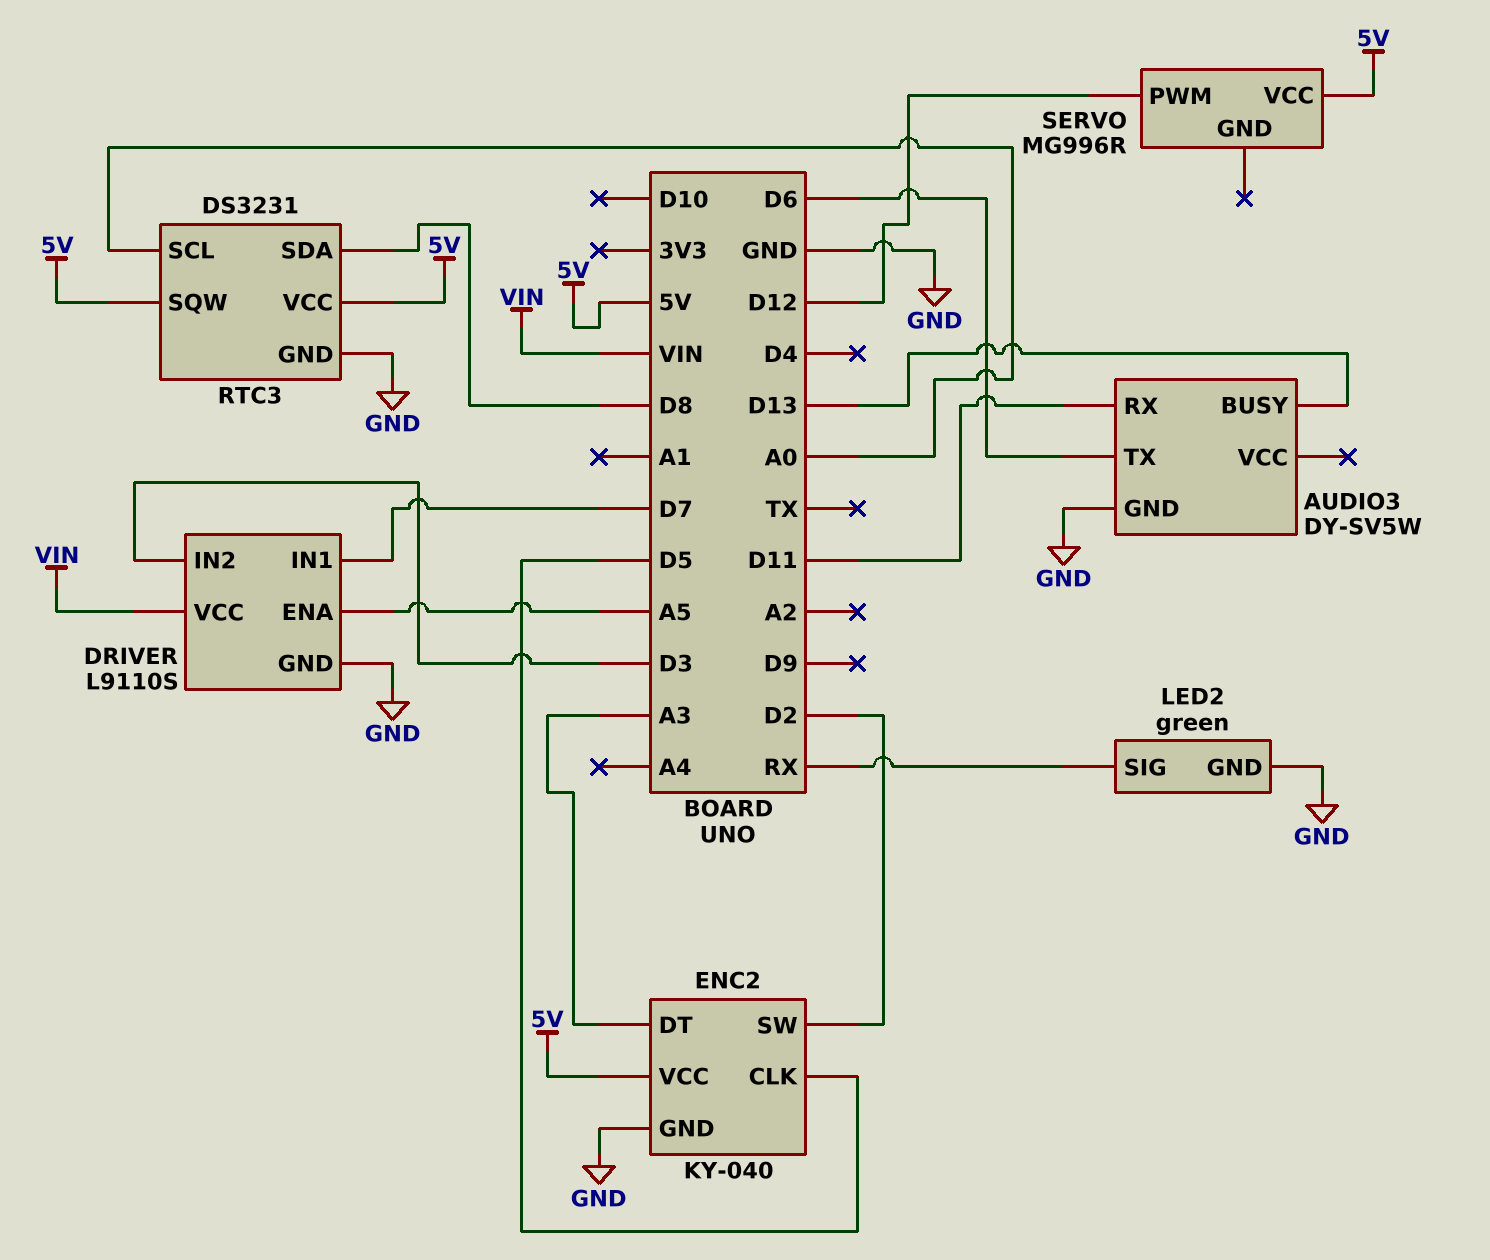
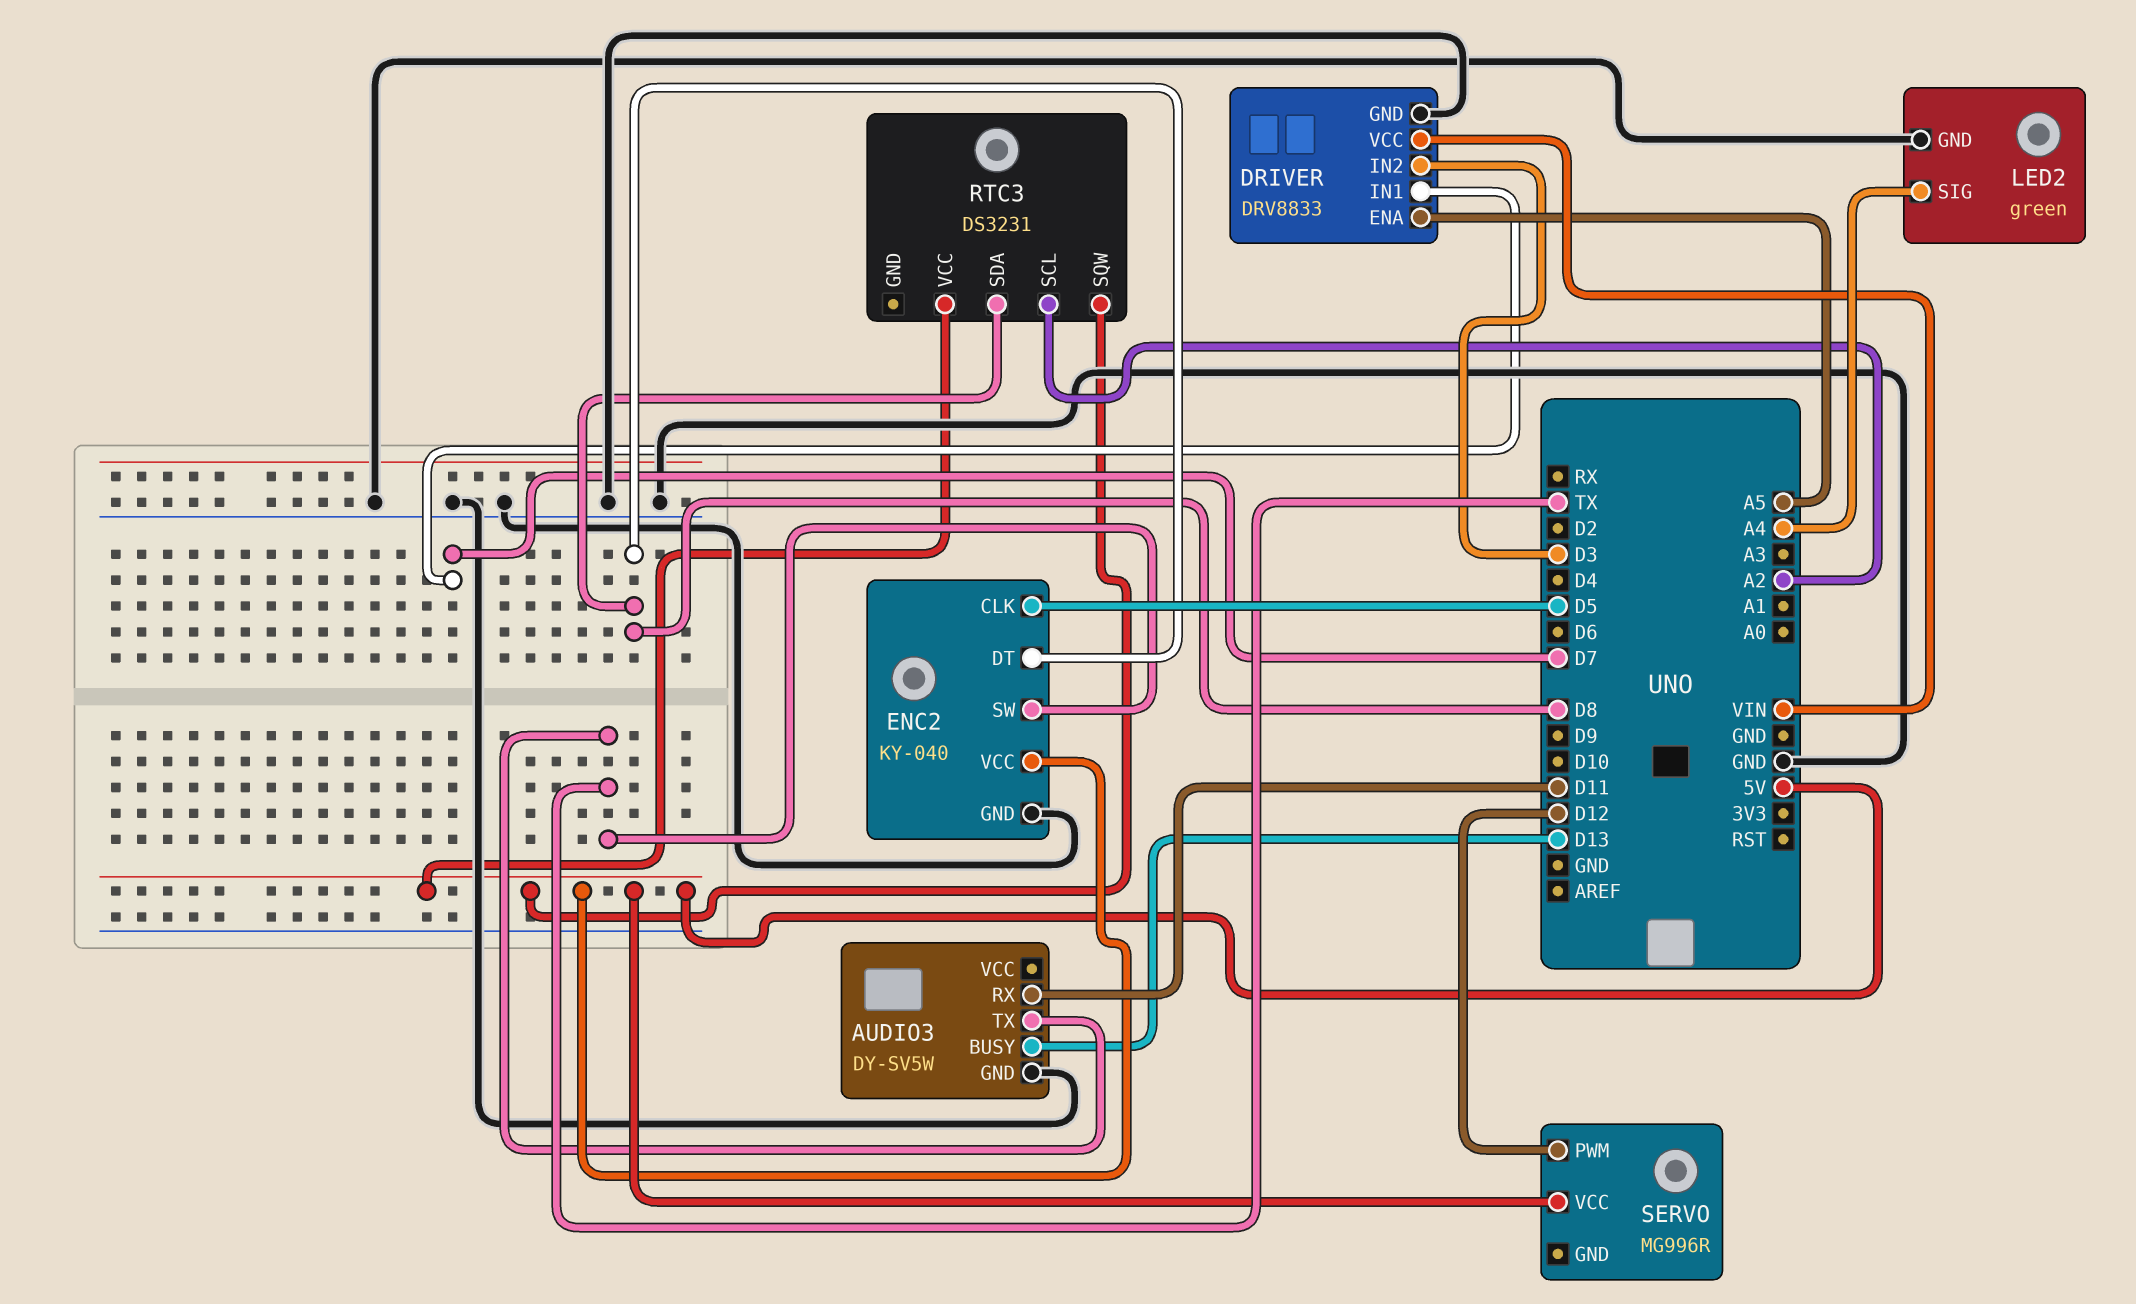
AUDIO3 pin TX: D6 -> TX
DRIVER: L9110S -> DRV8833
ENC2 pin DT: A3 -> D8
ENC2 pin SW: D2 -> TX
LED2 pin SIG: RX -> A4
RTC3 pin GND: GND -> none
RTC3 pin SCL: A0 -> A2

